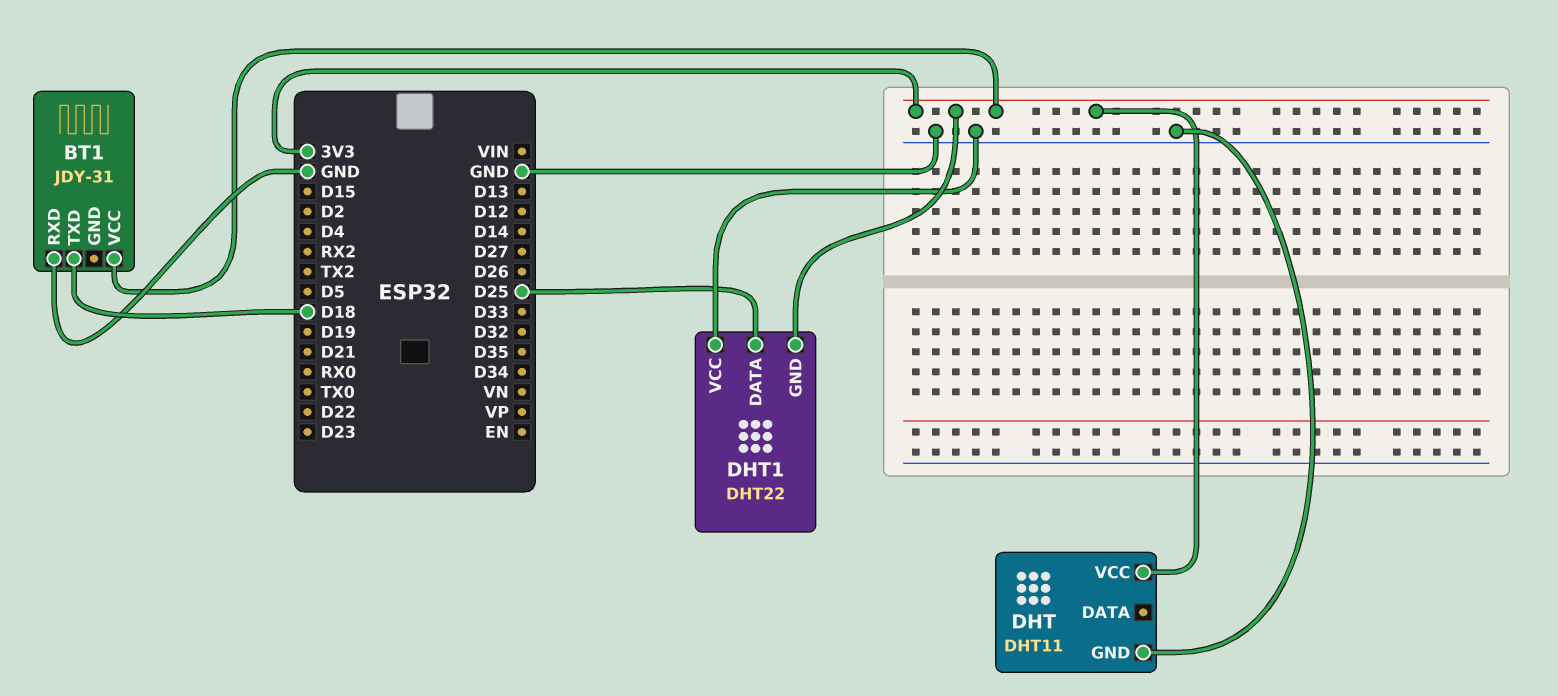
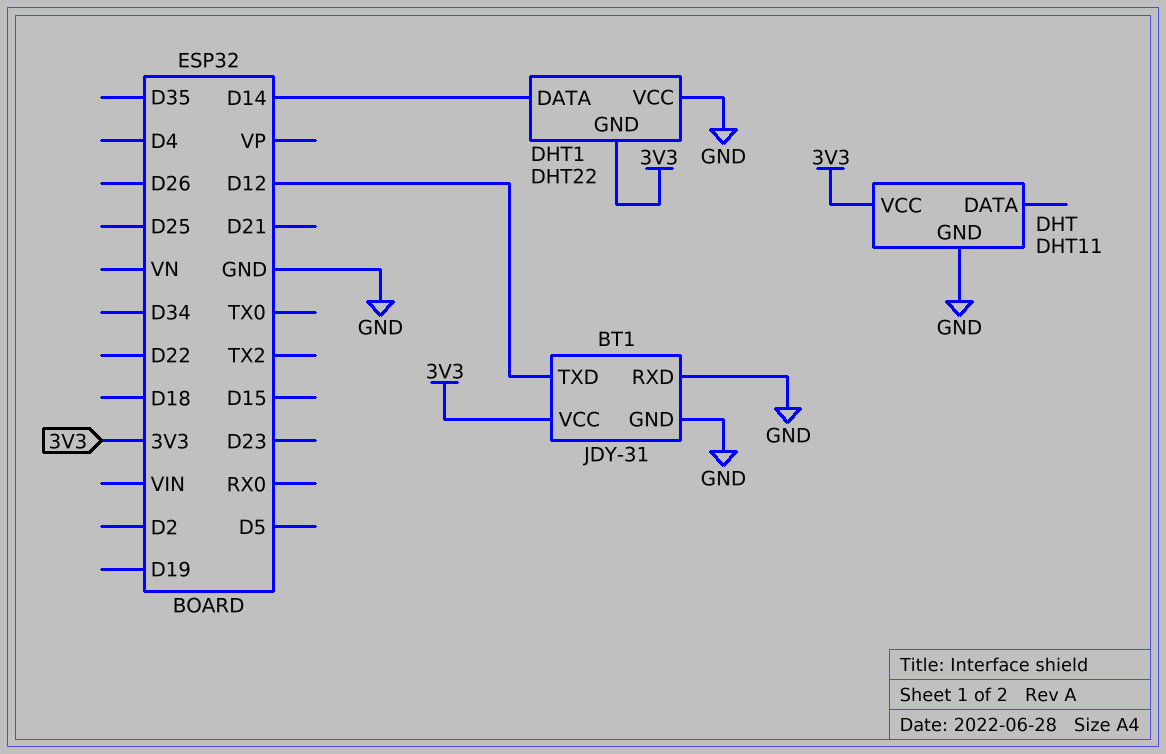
BT1 pin GND: none -> GND
BT1 pin TXD: D18 -> D12
DHT1 pin DATA: D25 -> D14

